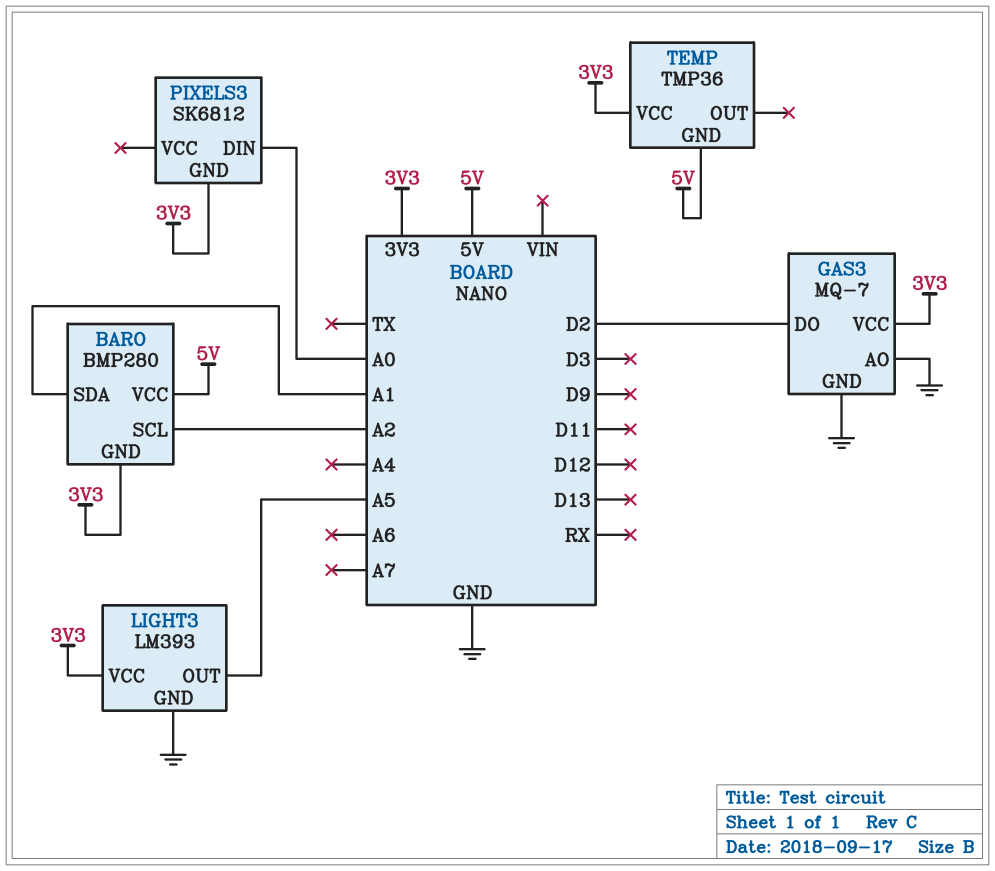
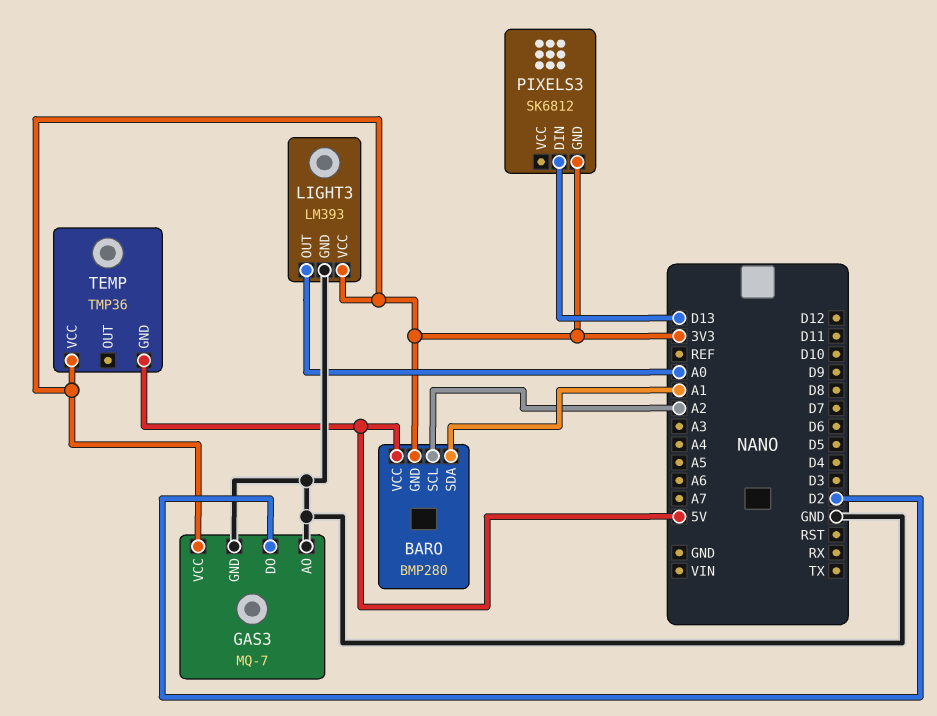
LIGHT3 pin OUT: A5 -> A0
PIXELS3 pin DIN: A0 -> D13

